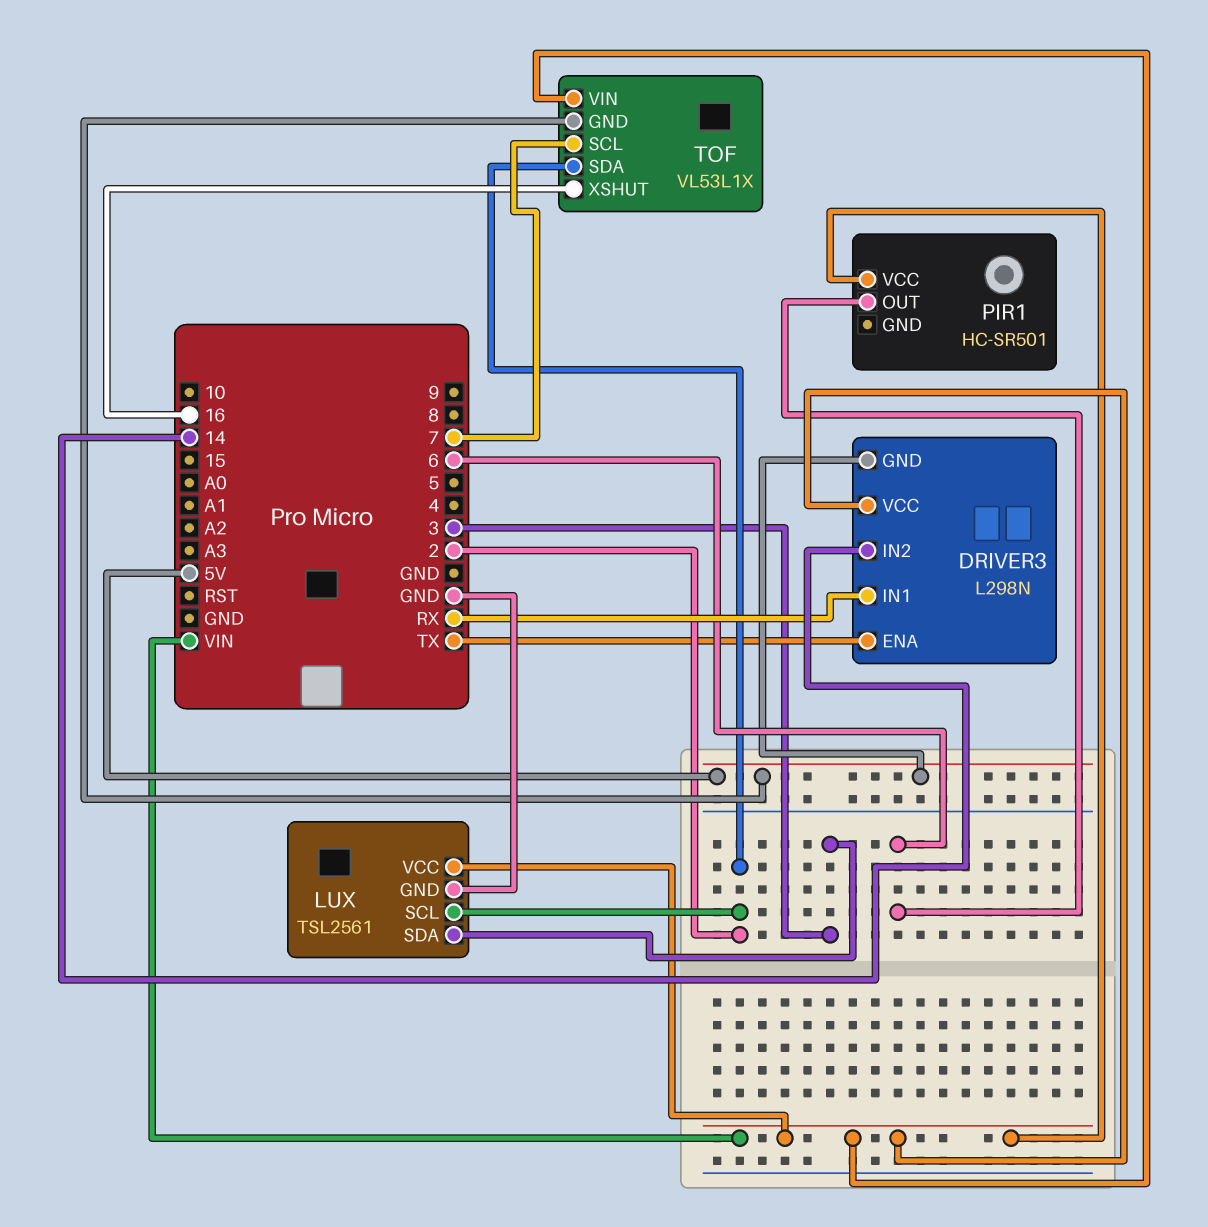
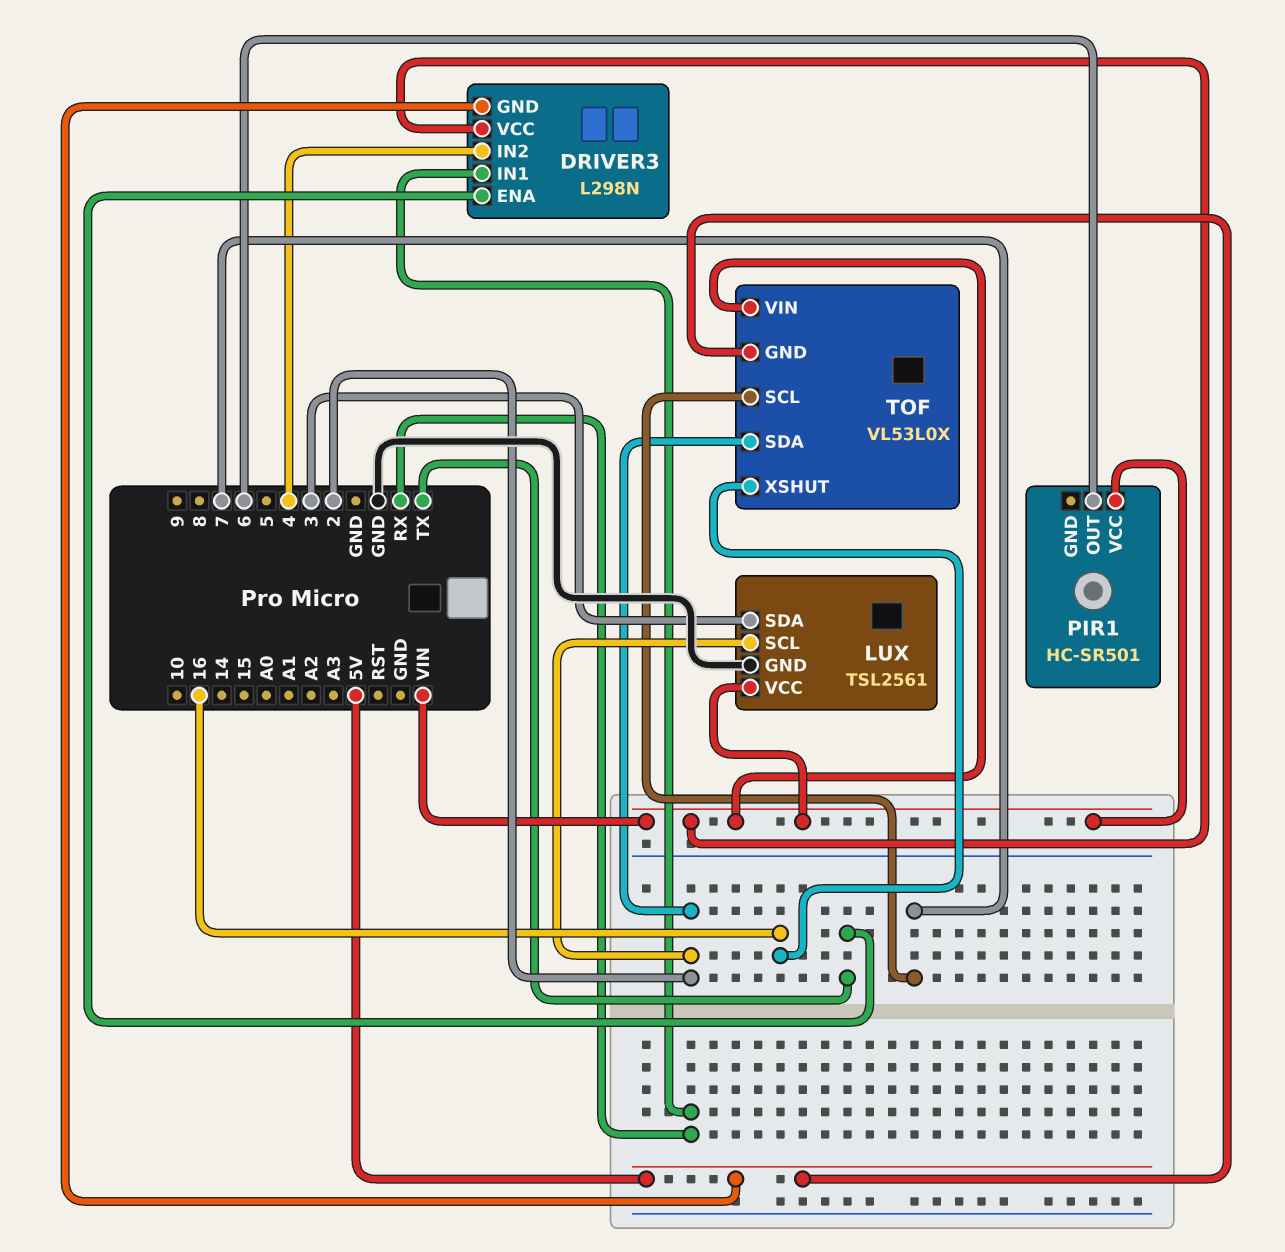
DRIVER3 pin IN2: 14 -> 4
TOF: VL53L1X -> VL53L0X

